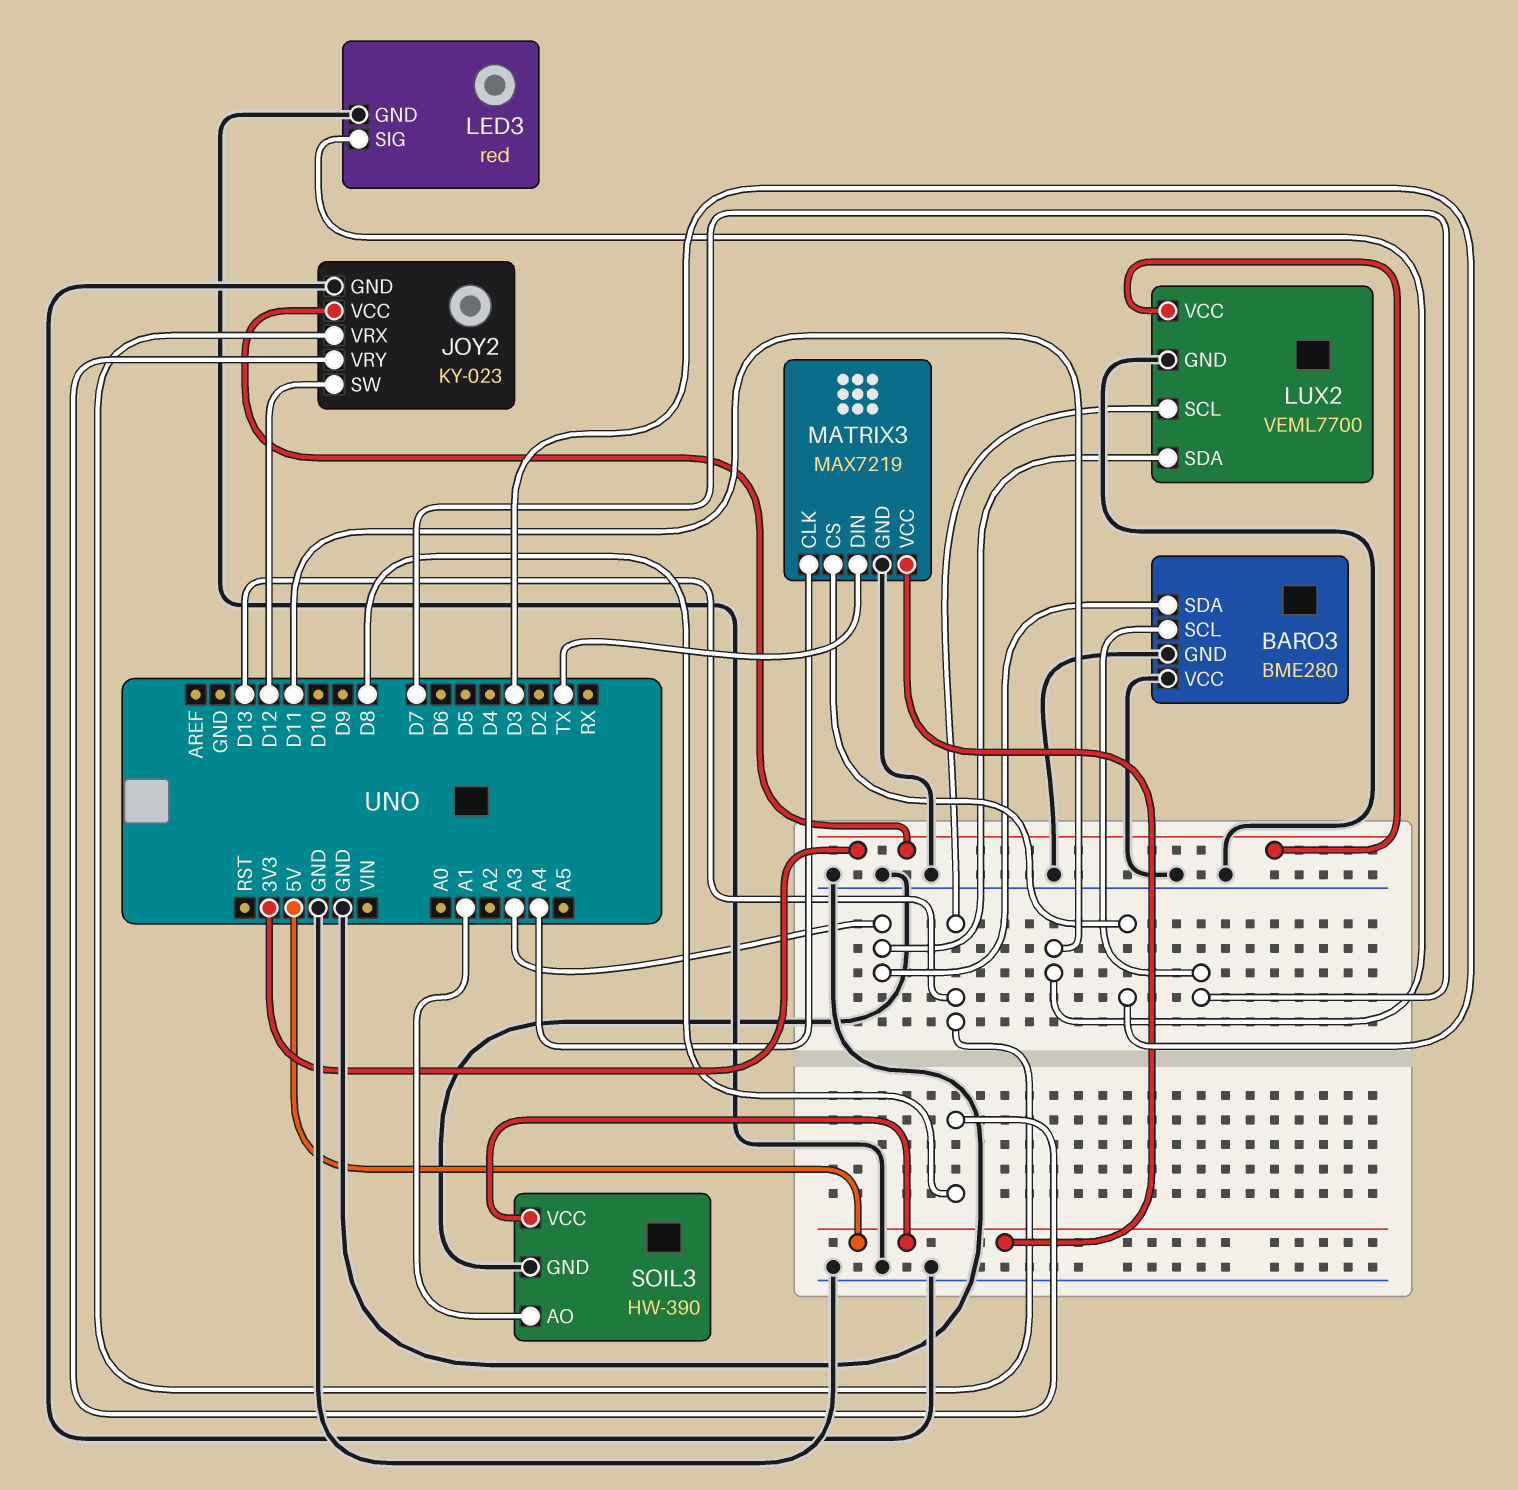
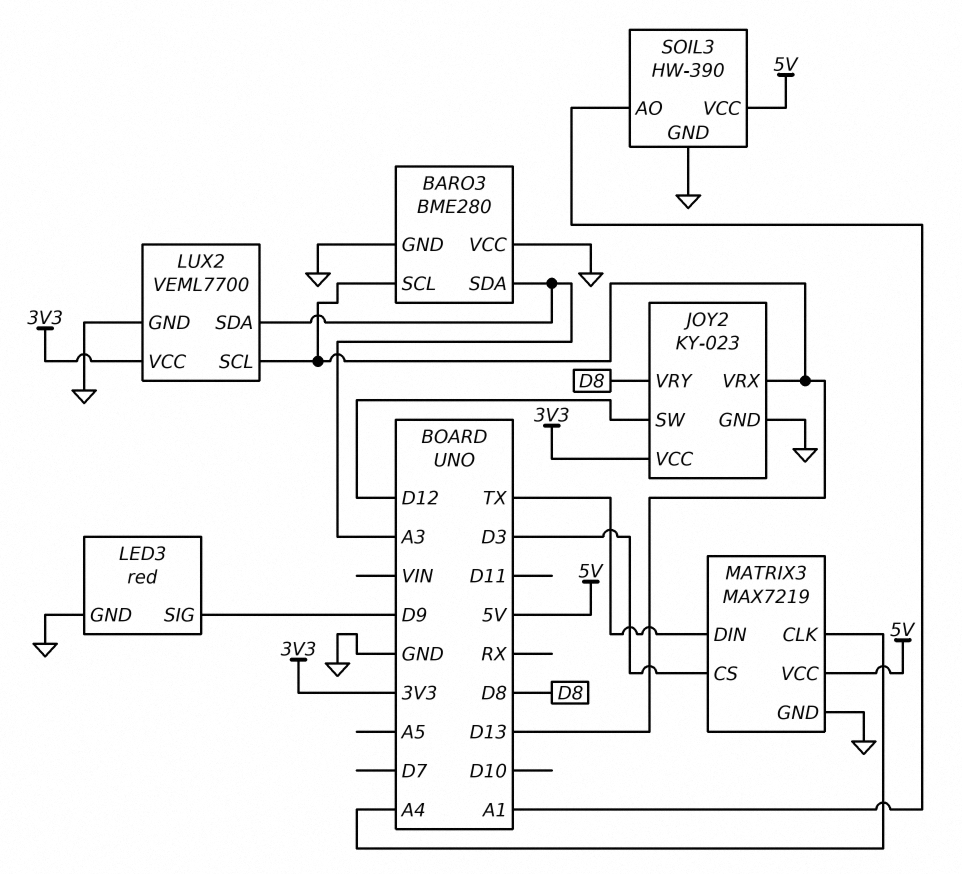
BARO3 pin SCL: D7 -> D13
LED3 pin SIG: D11 -> D9

